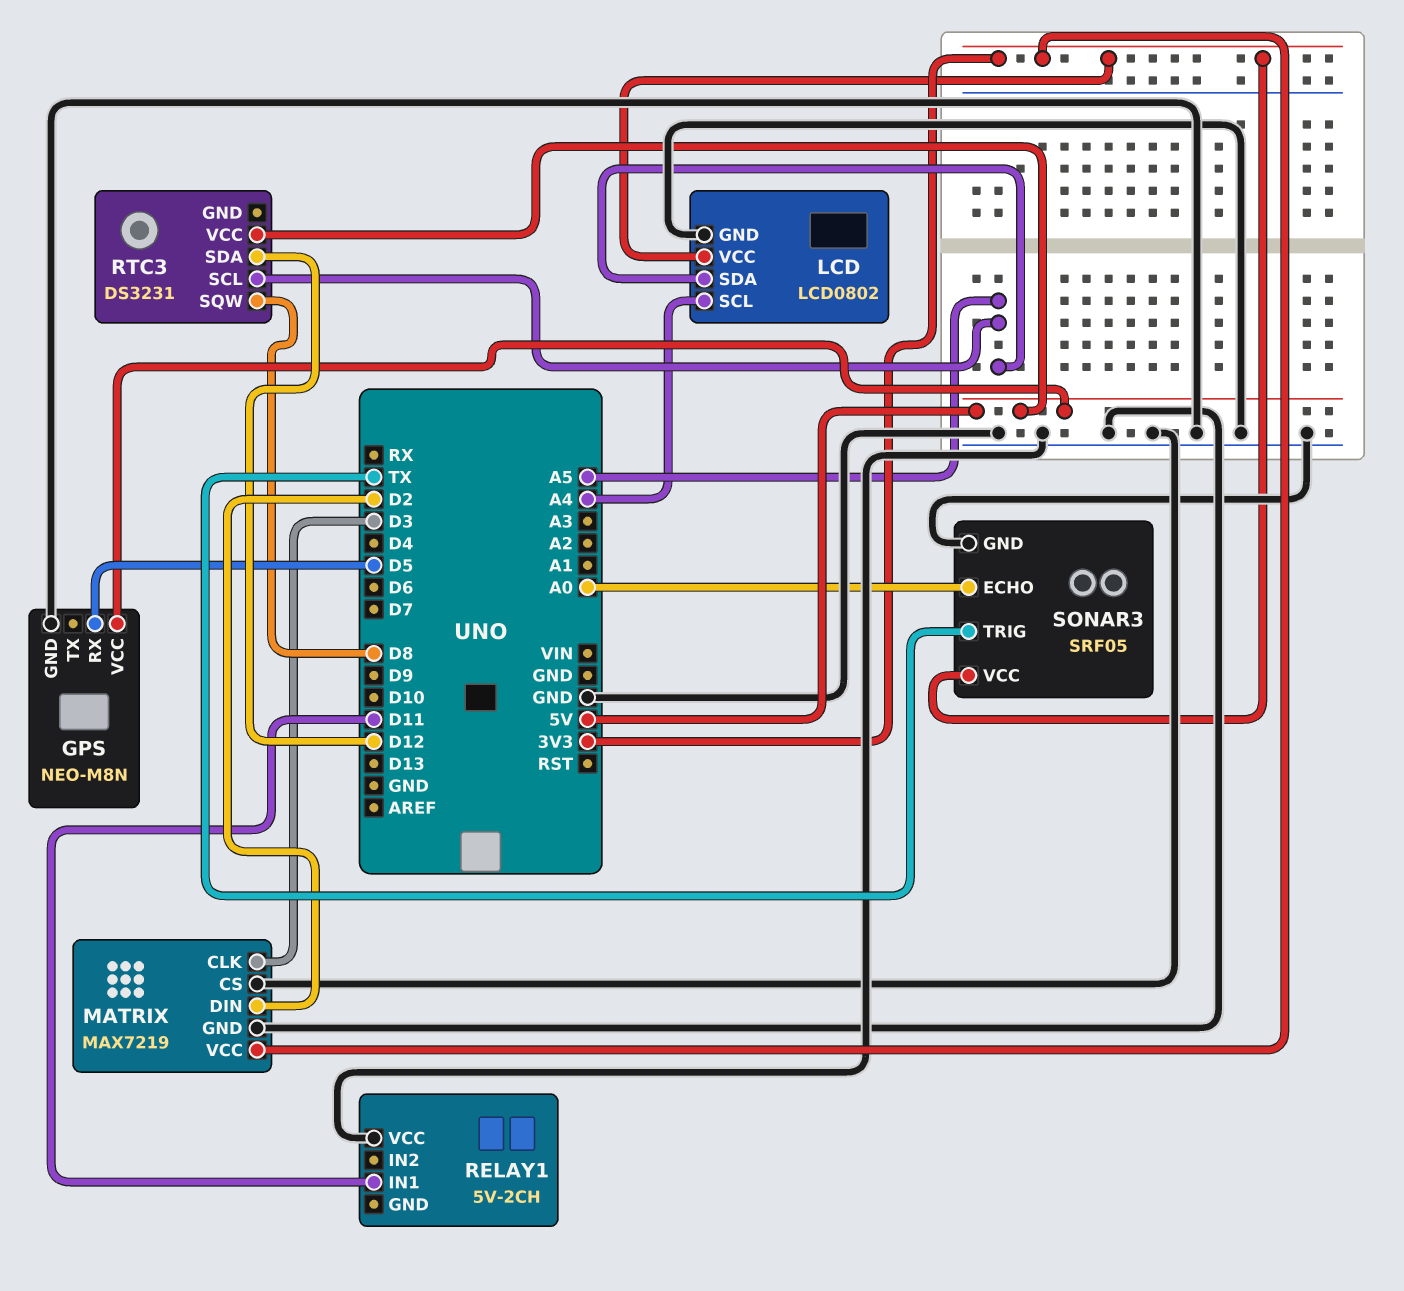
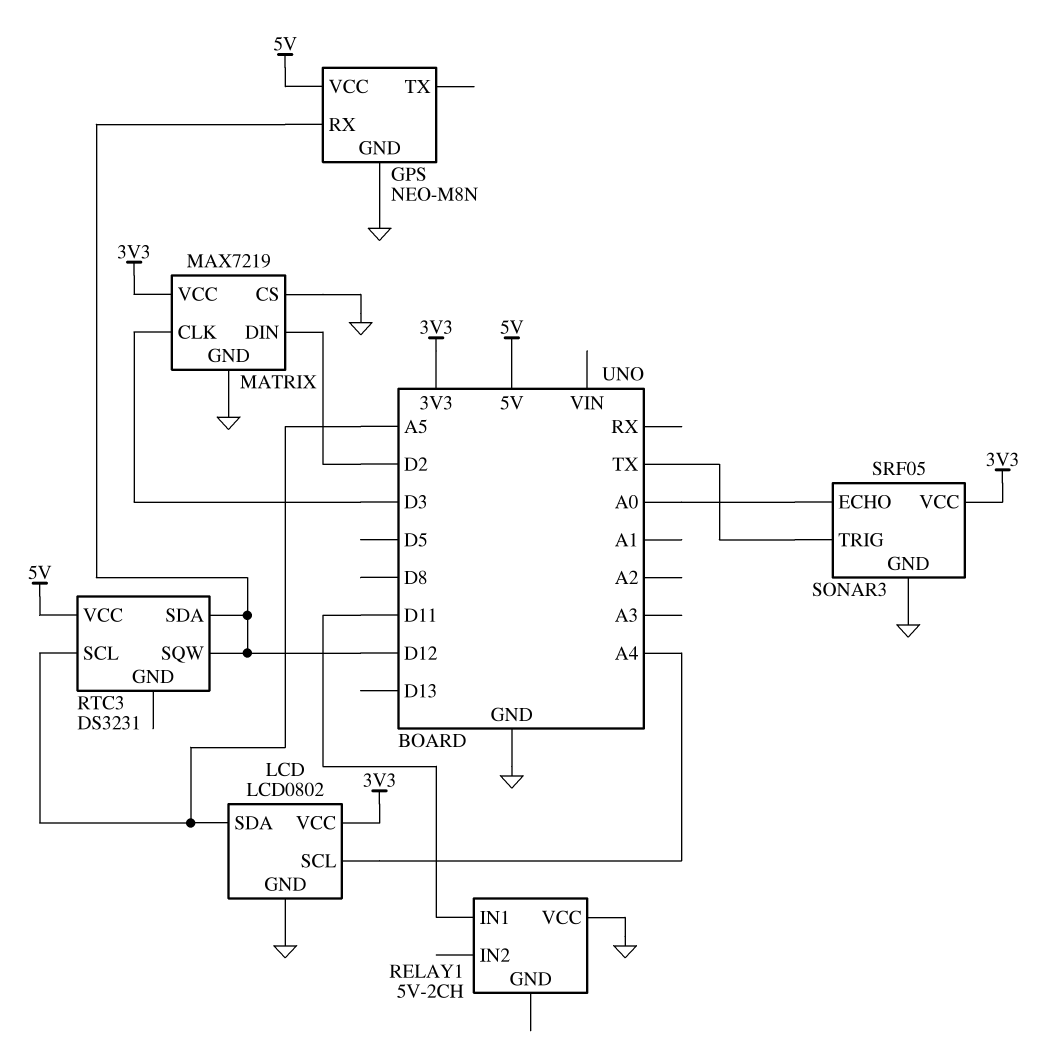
GPS pin RX: D5 -> D12
RTC3 pin SQW: D8 -> D12

